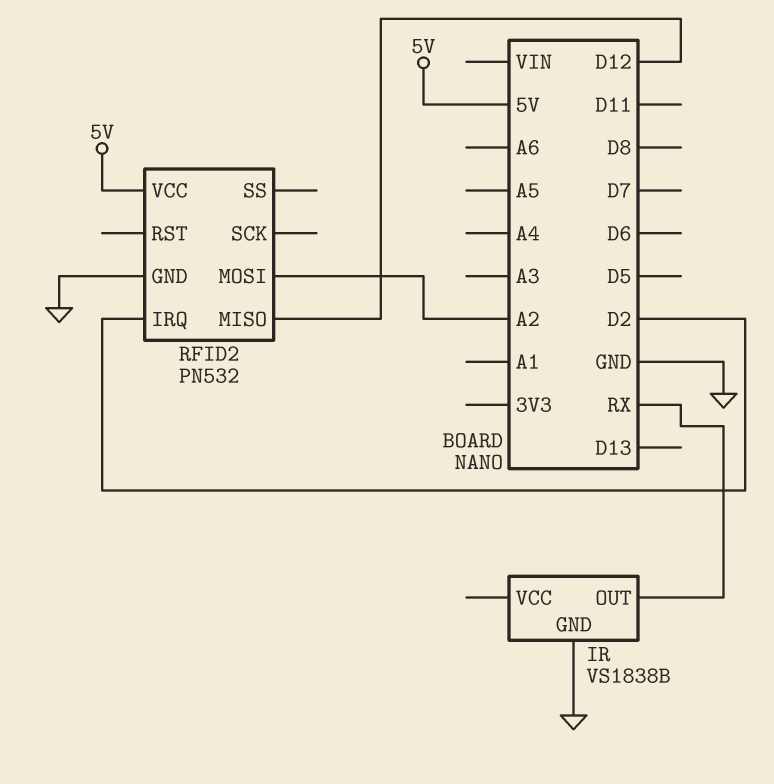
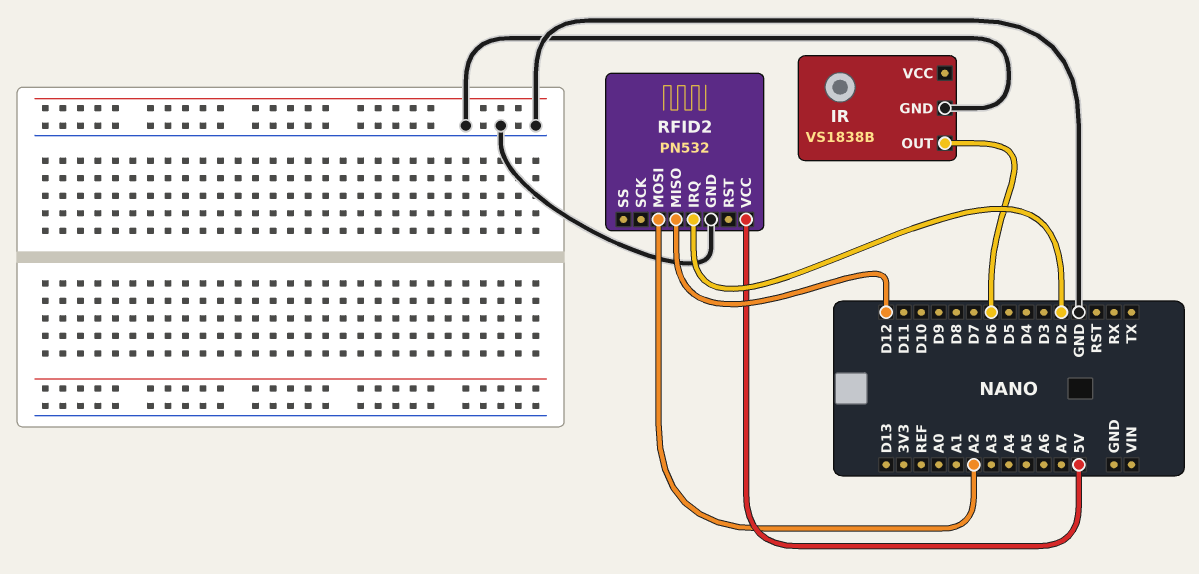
IR pin OUT: RX -> D6

